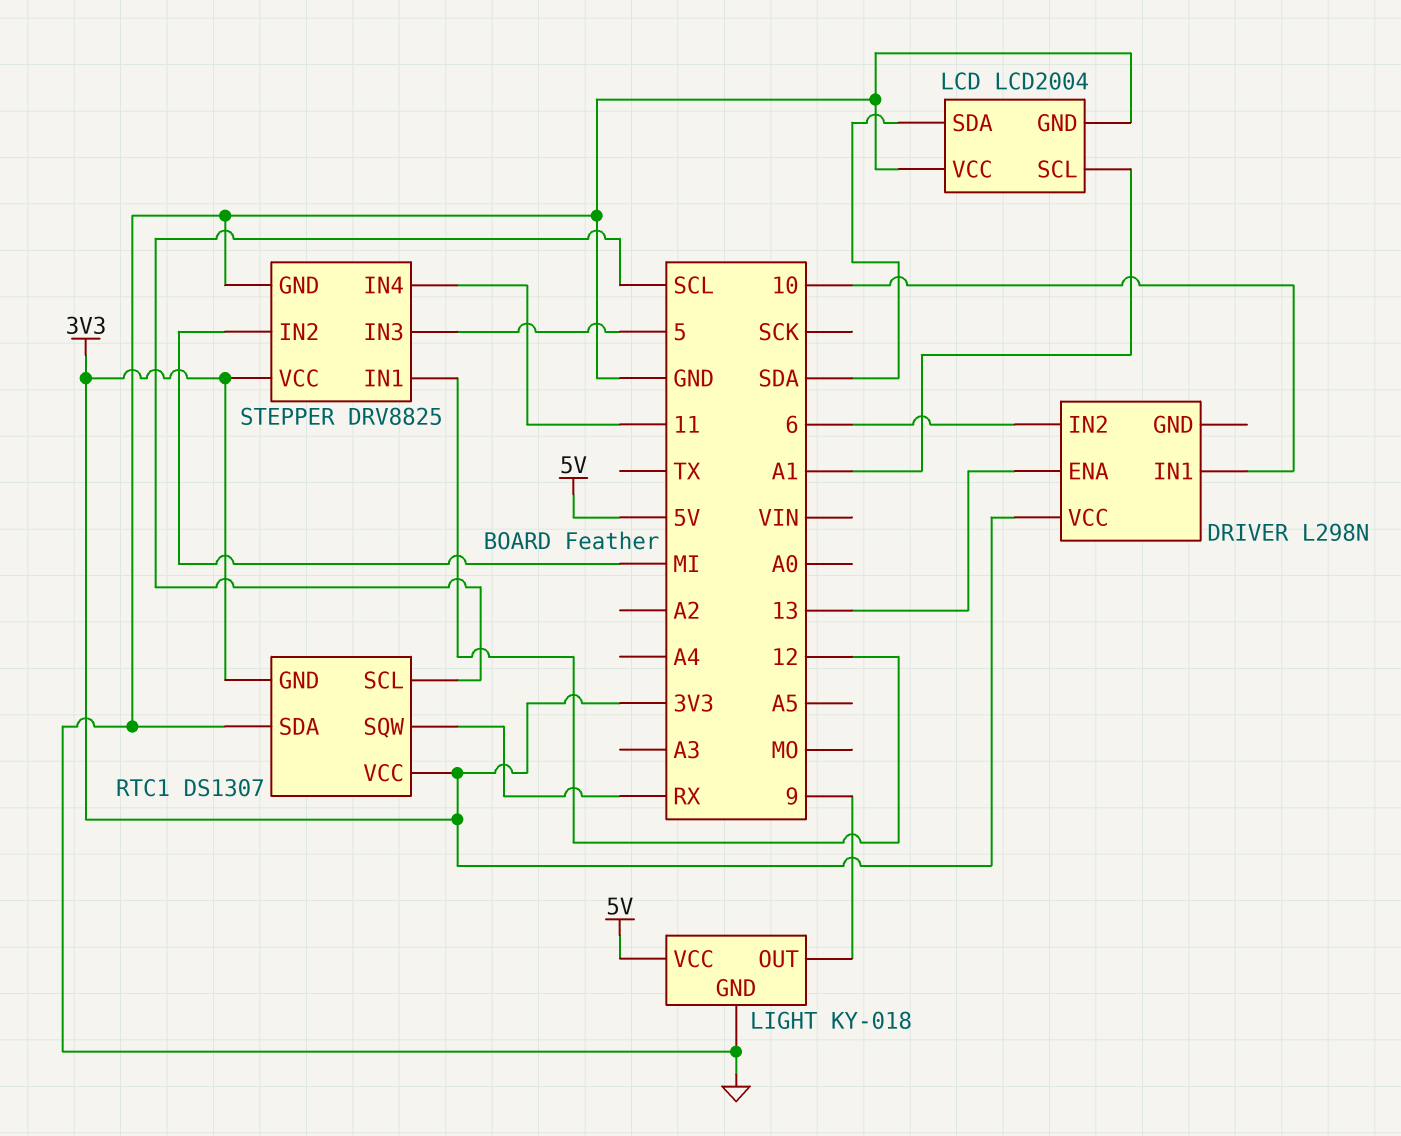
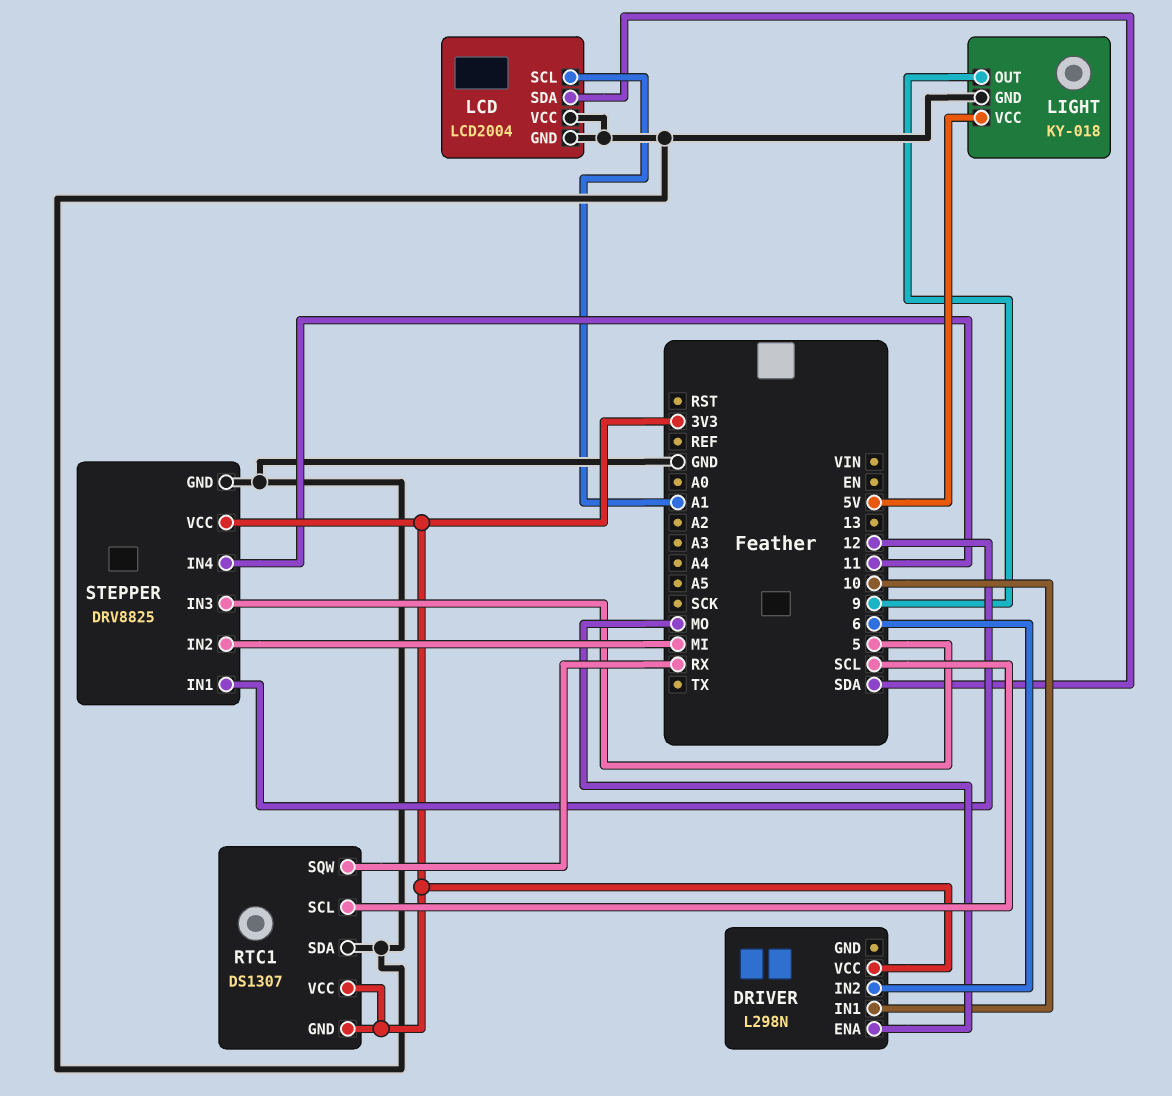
DRIVER pin ENA: 13 -> MO

